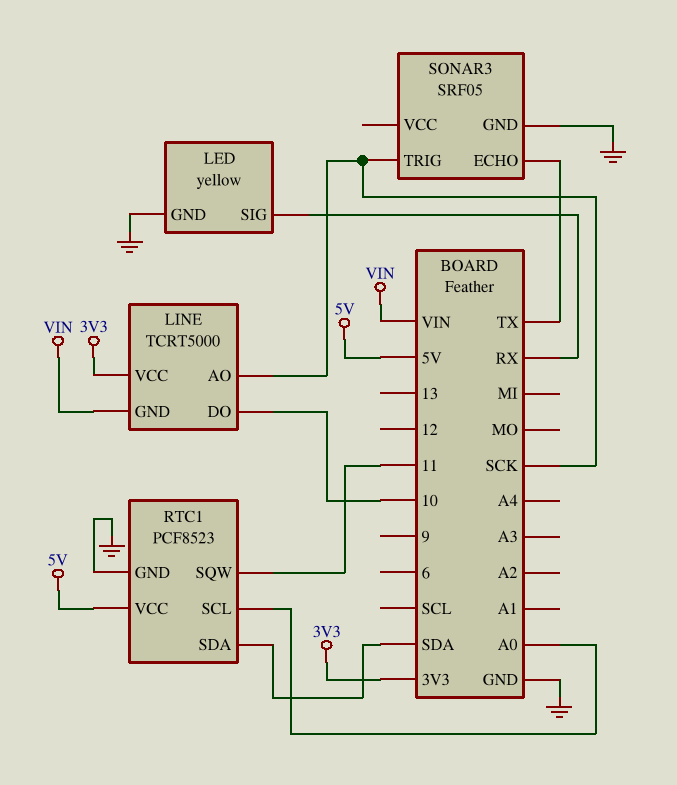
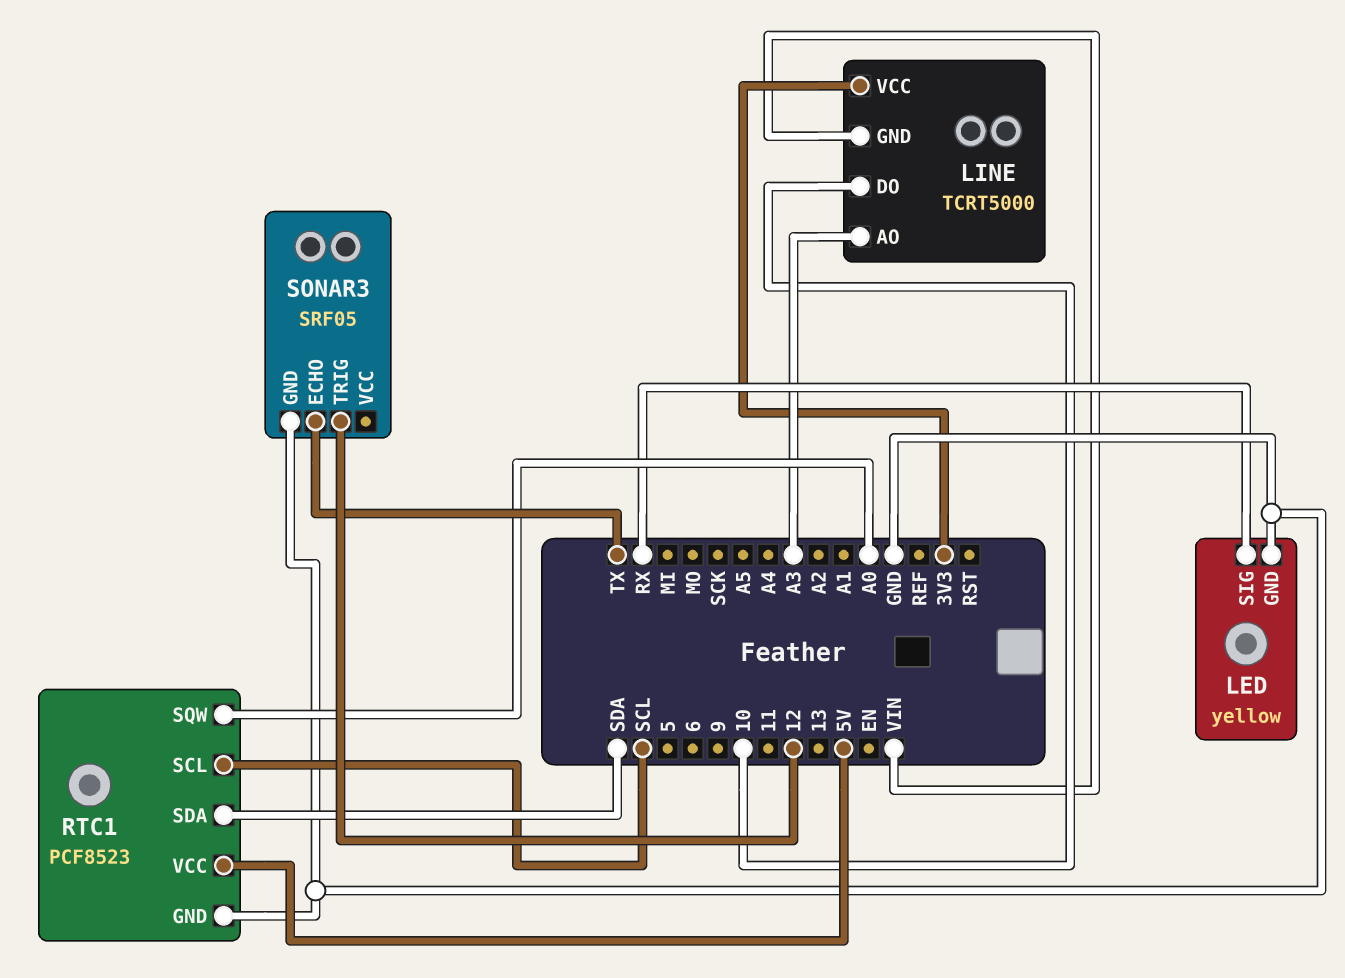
LINE pin AO: SCK -> A3
RTC1 pin SCL: A0 -> SCL
RTC1 pin SQW: 11 -> A0
SONAR3 pin TRIG: SCK -> 12

